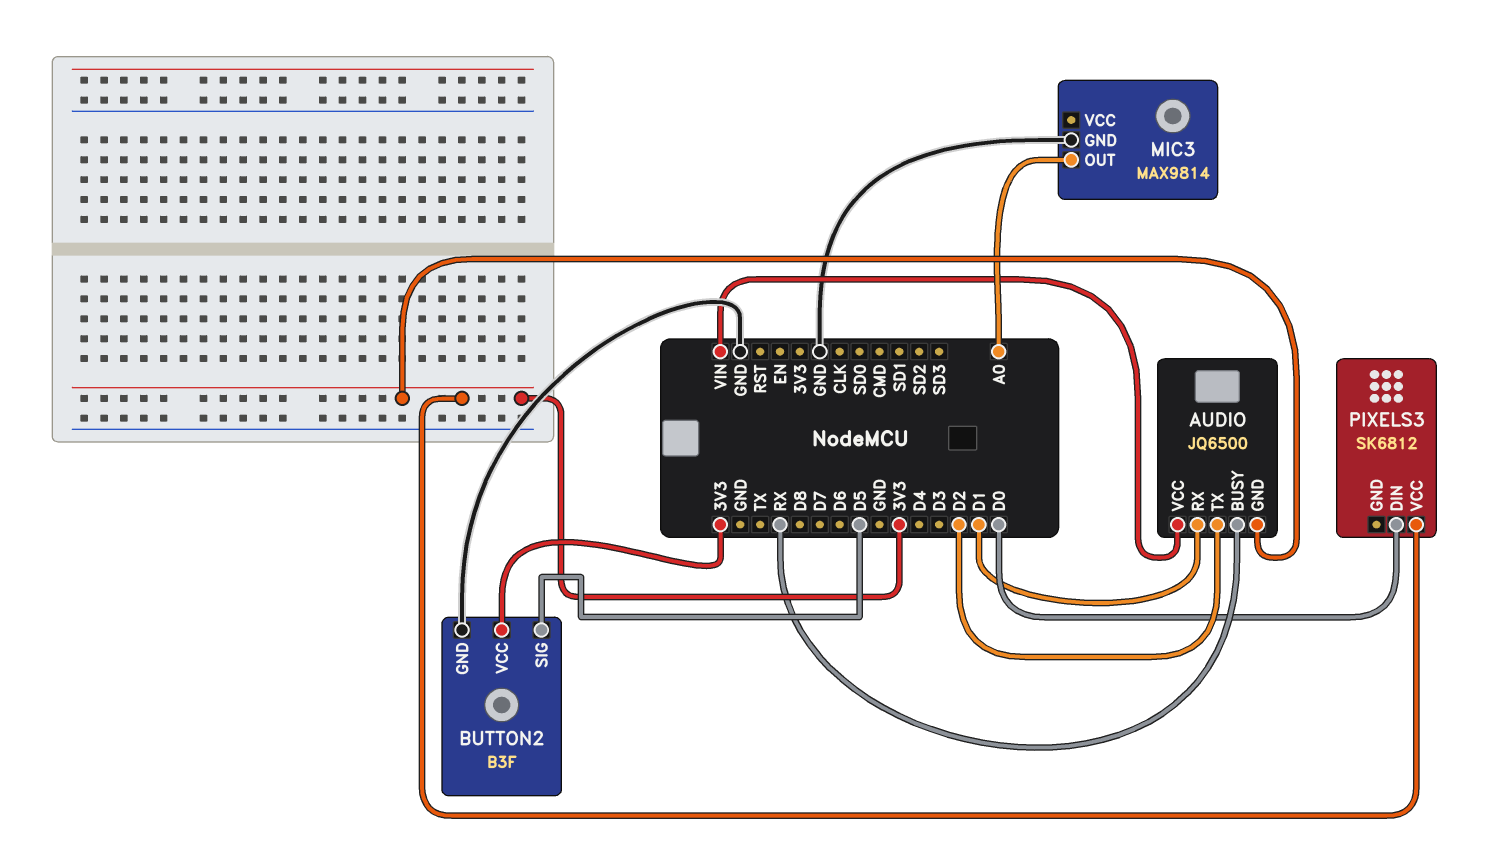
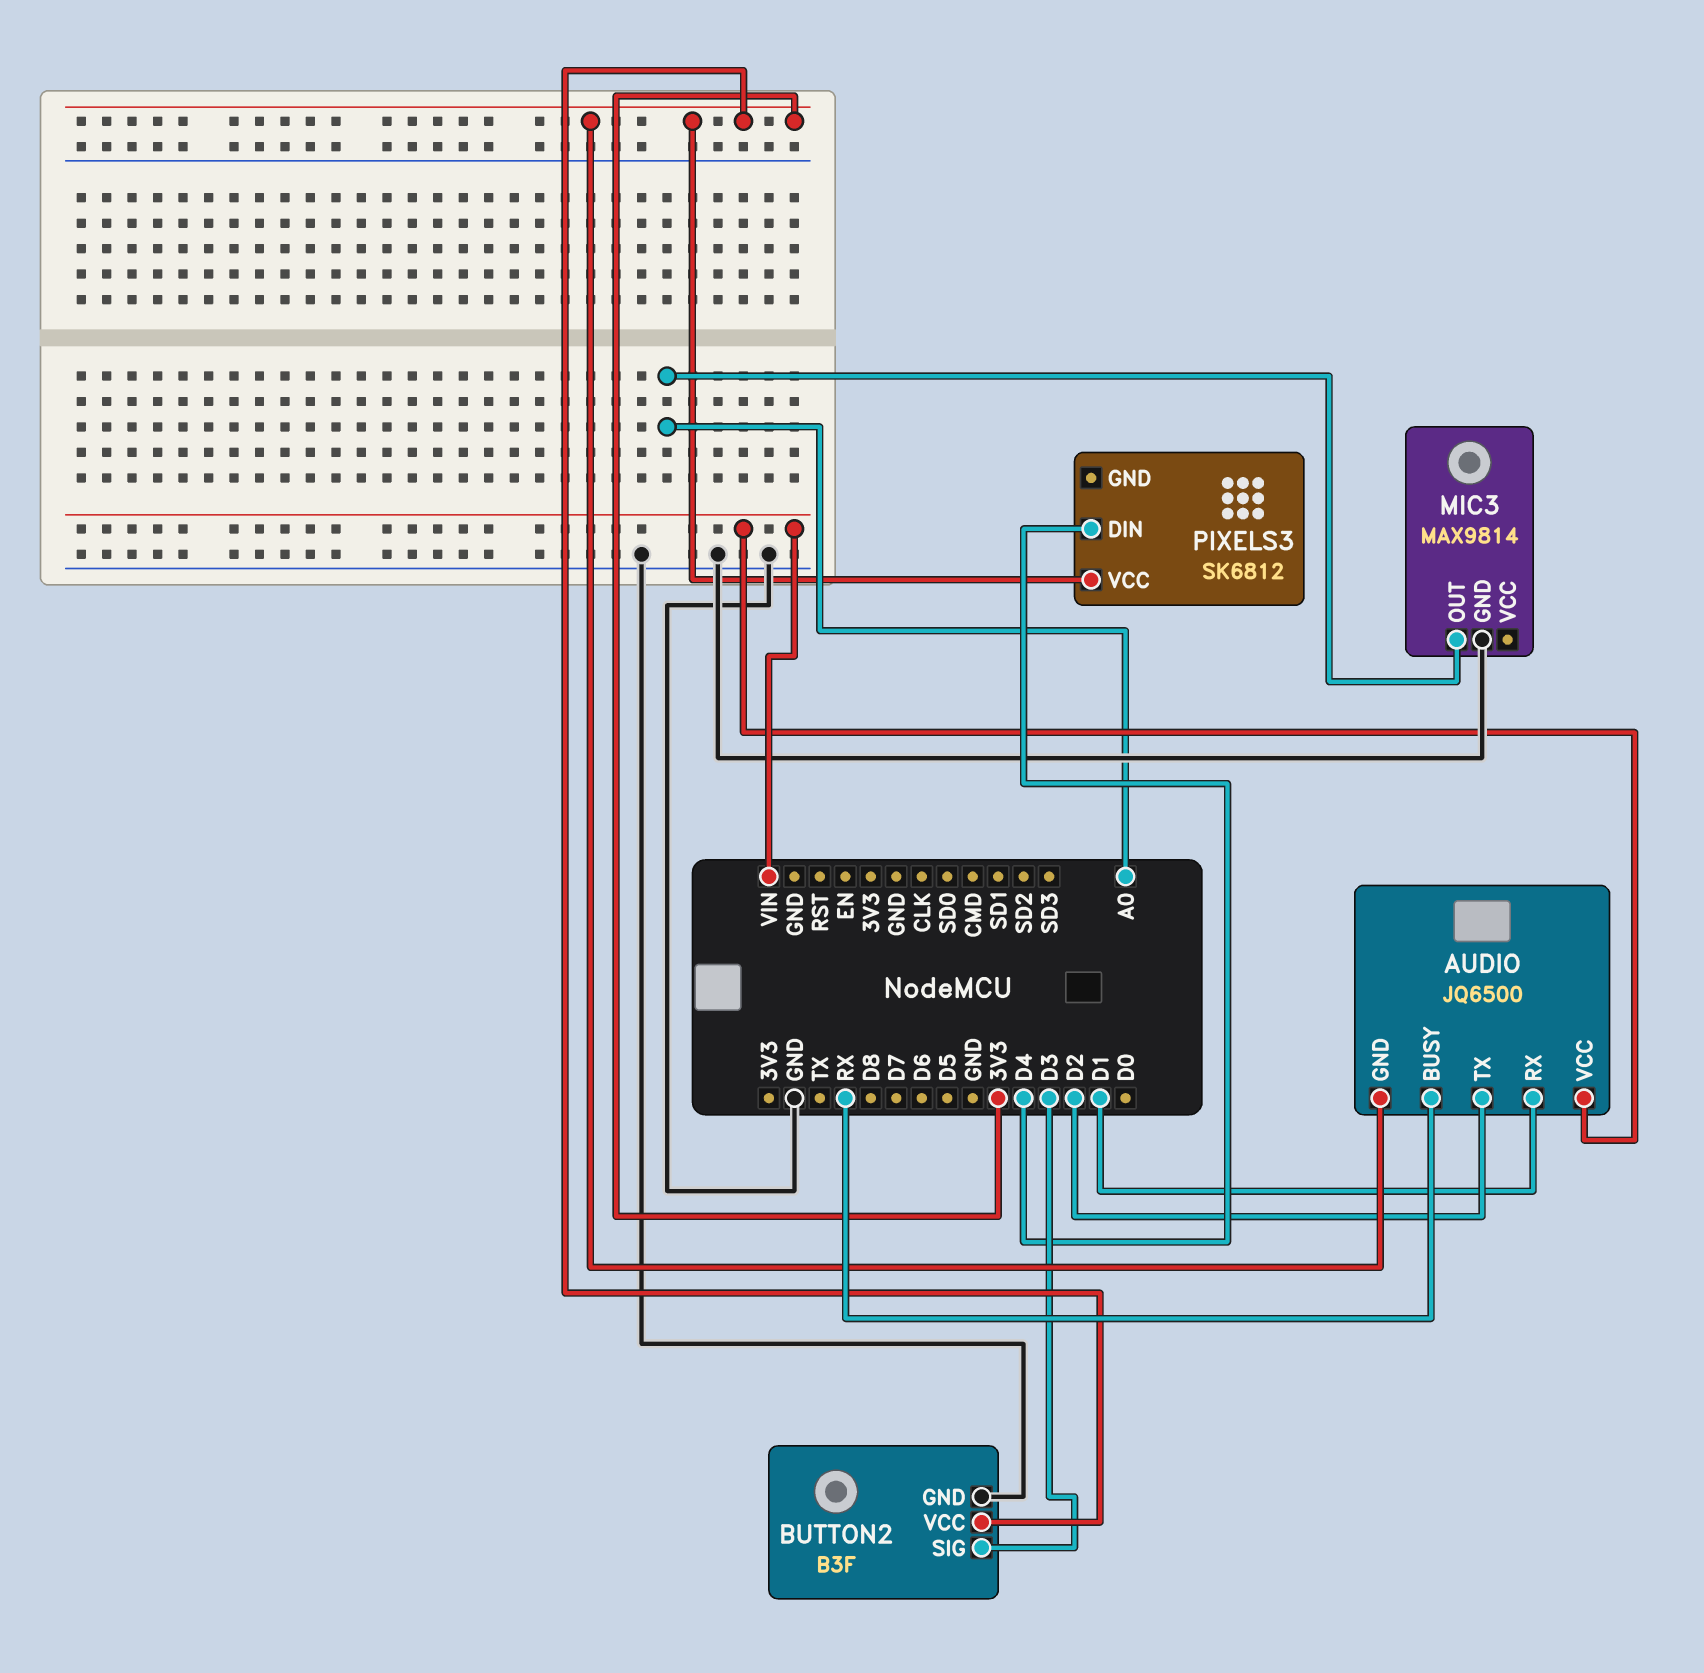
BUTTON2 pin SIG: D5 -> D3
PIXELS3 pin DIN: D0 -> D4

